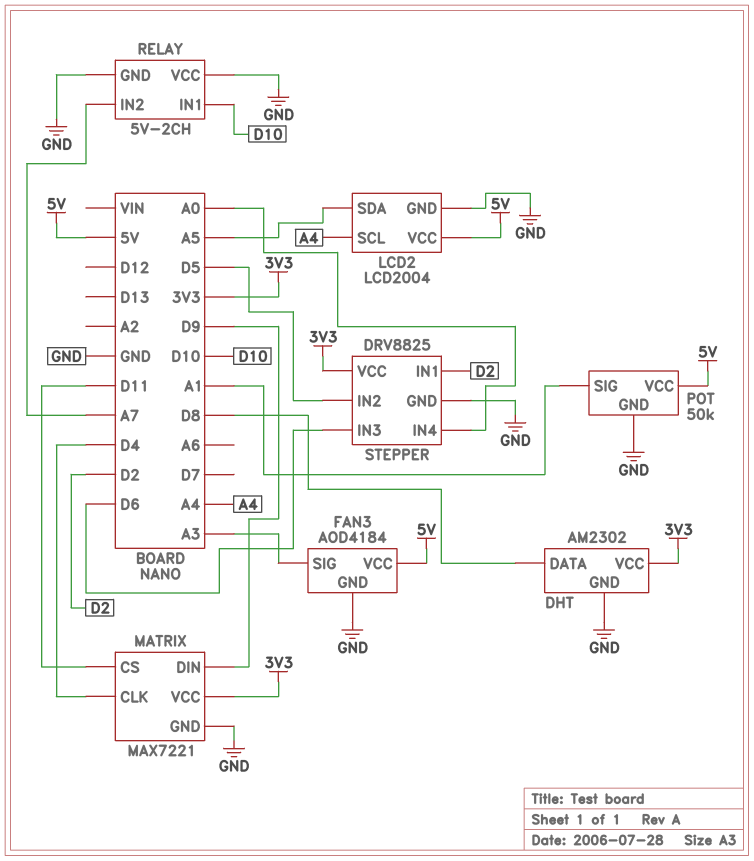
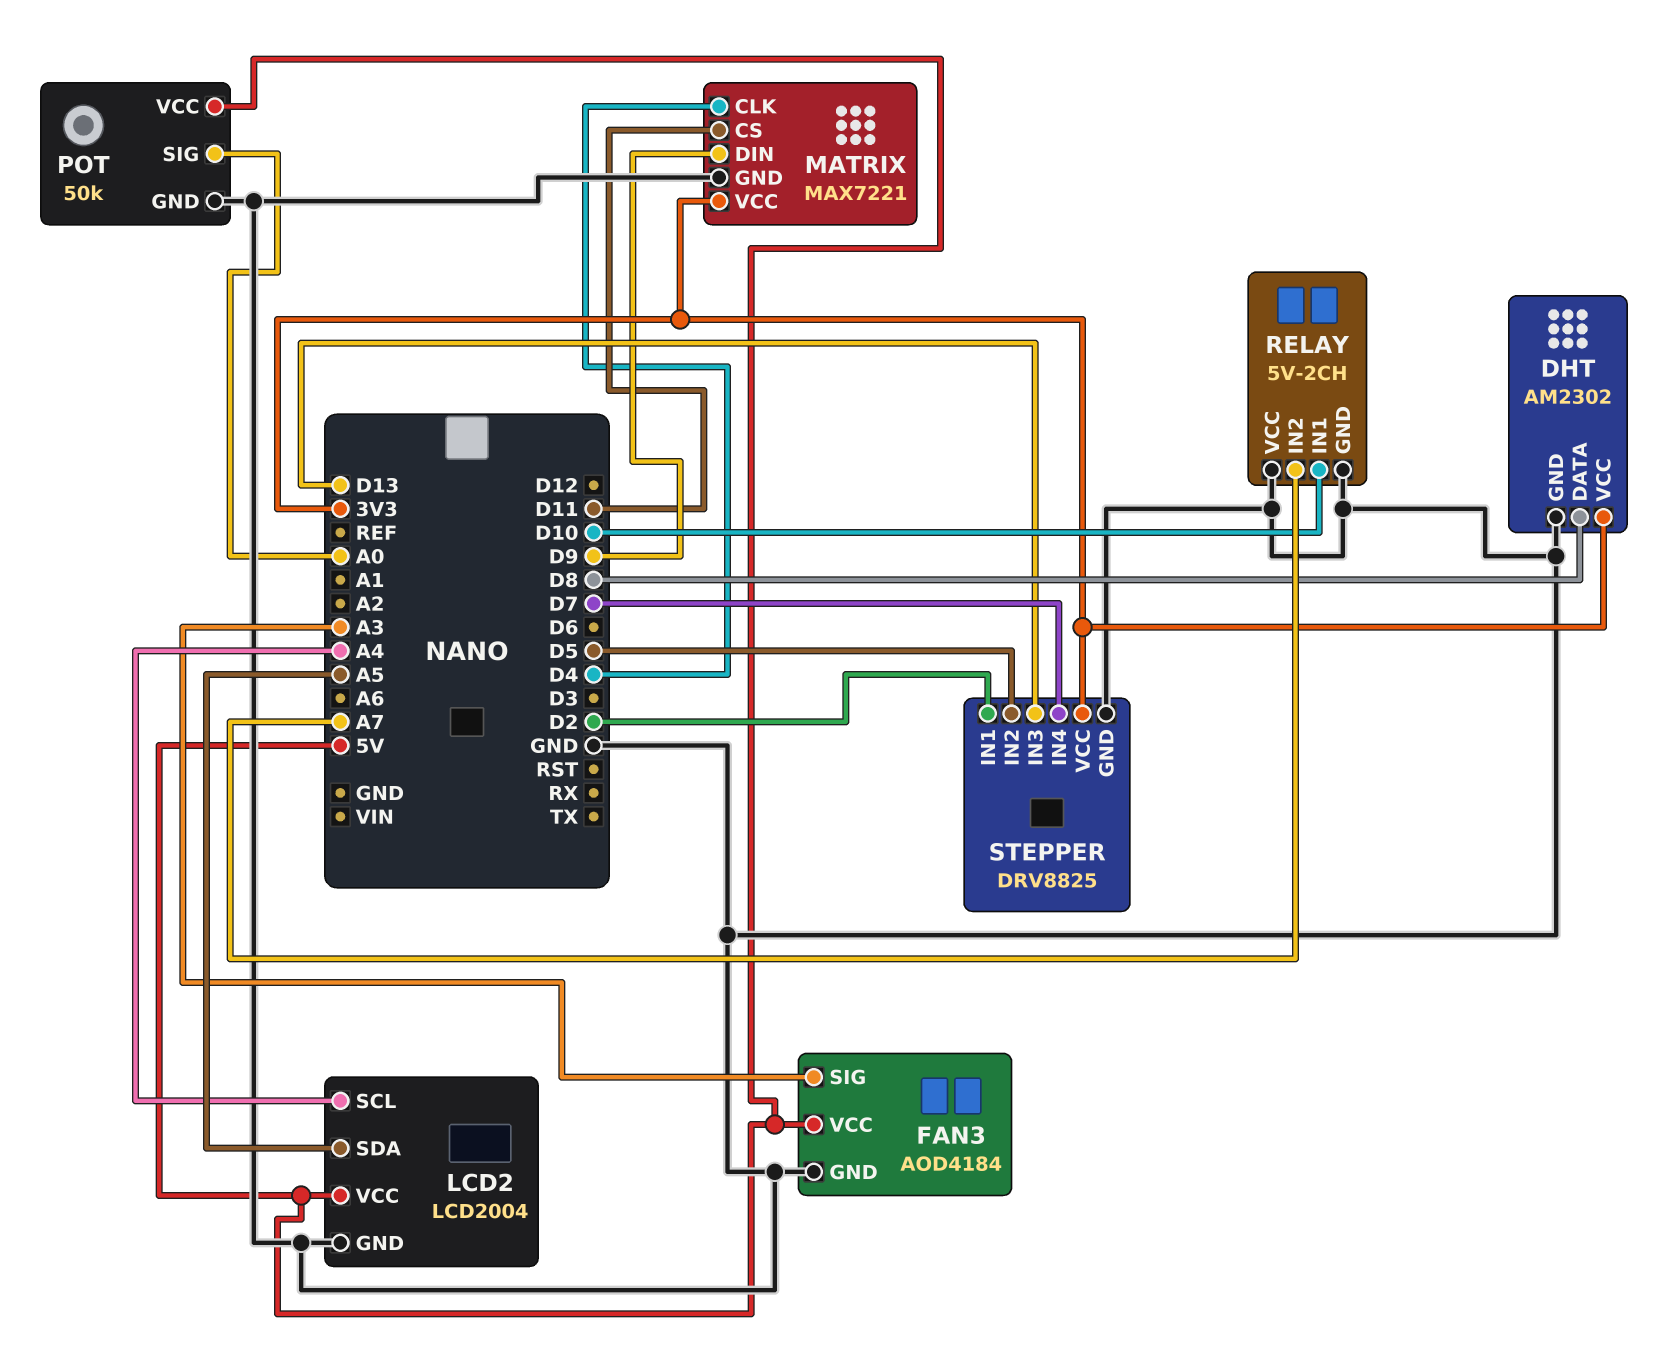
POT pin SIG: A1 -> A0
STEPPER pin IN3: D6 -> D13
STEPPER pin IN4: A0 -> D7

